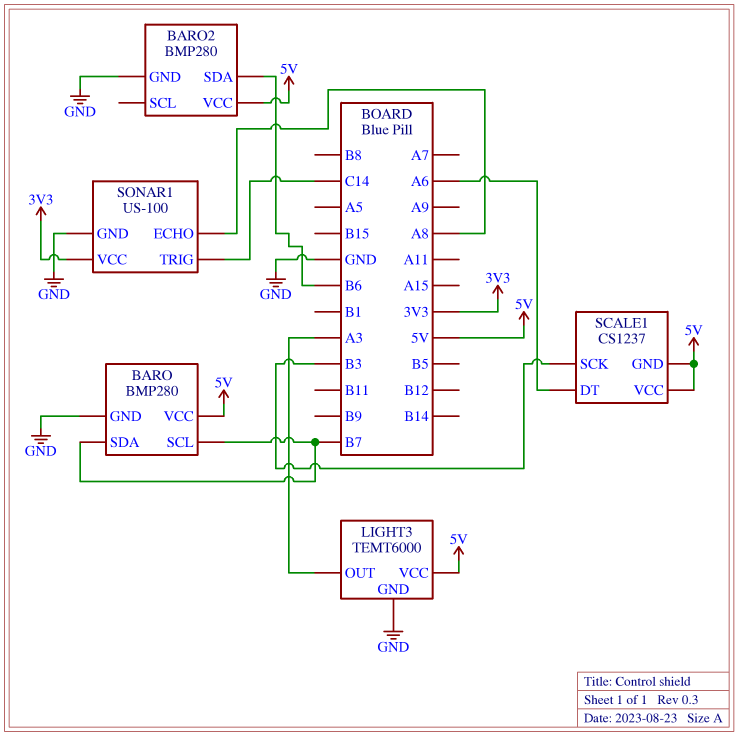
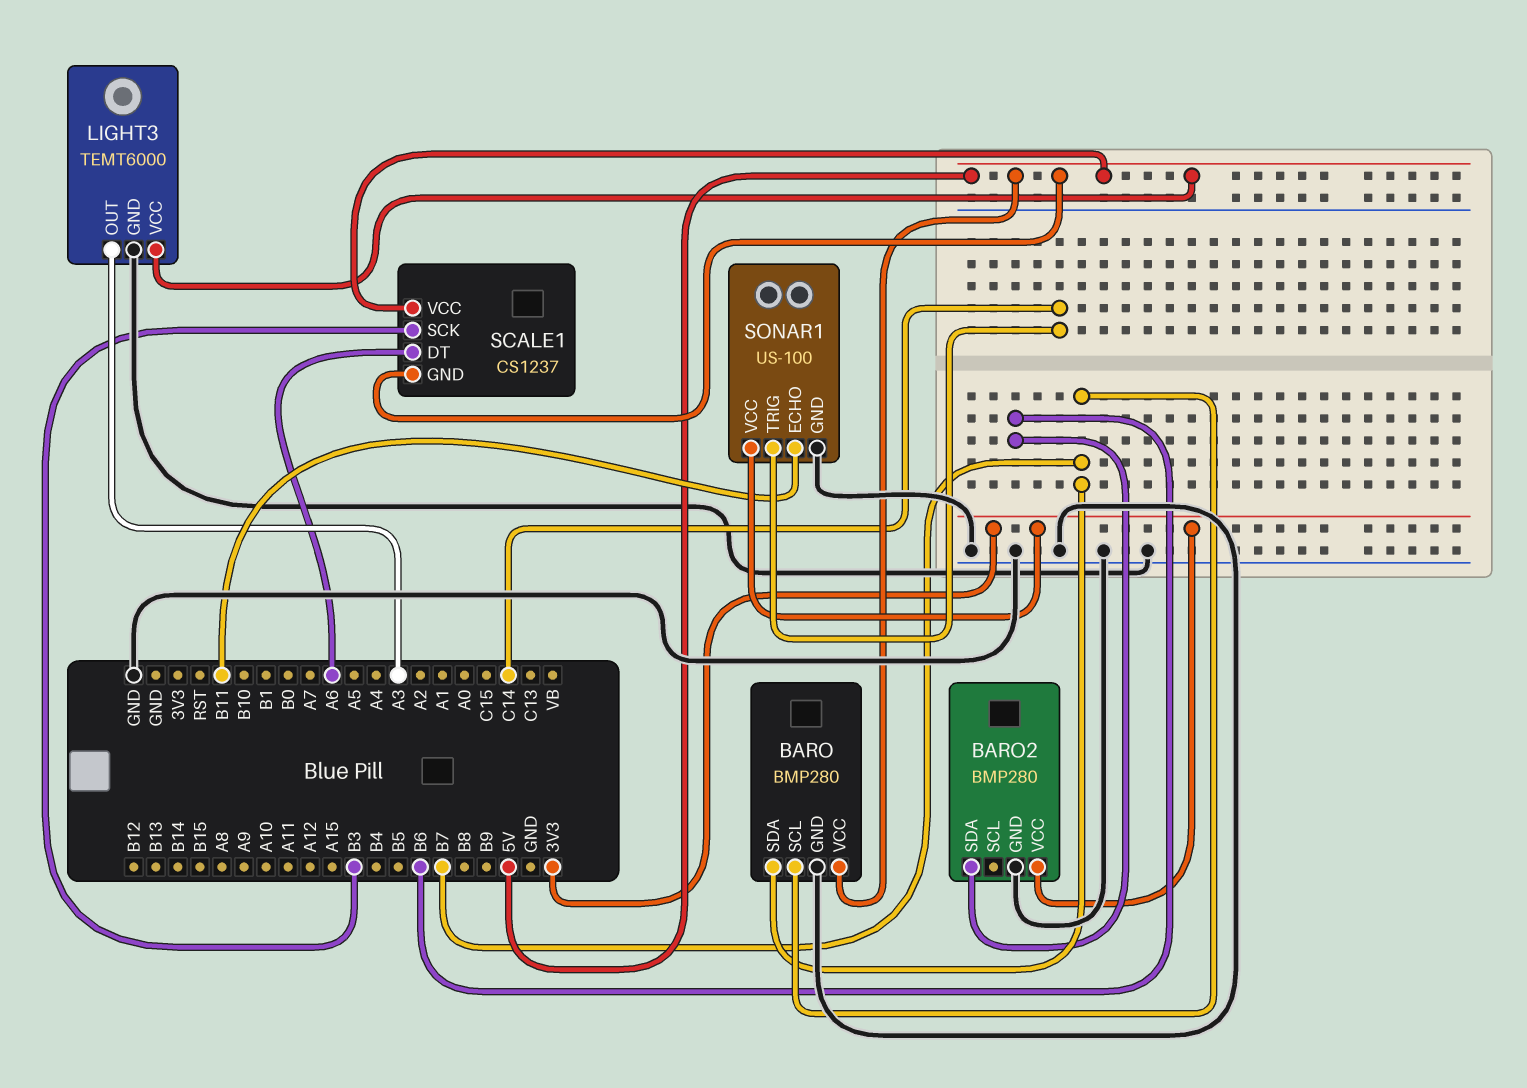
BARO2 pin VCC: 5V -> 3V3
SONAR1 pin ECHO: A8 -> B11

